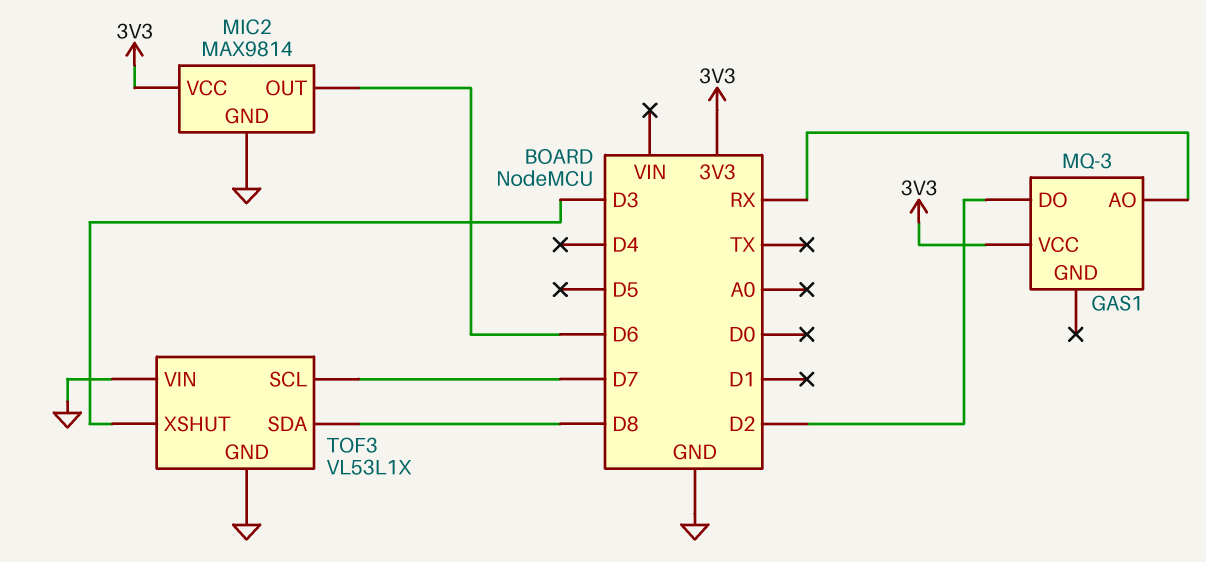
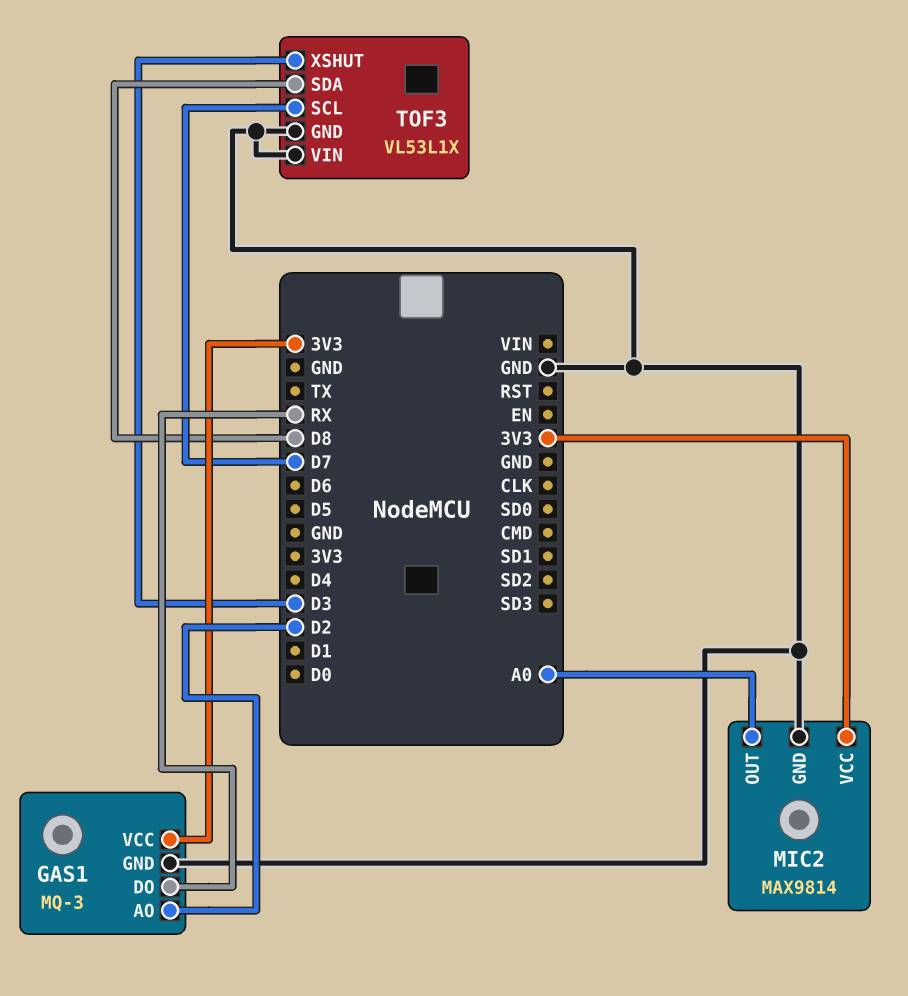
GAS1 pin AO: RX -> D2
GAS1 pin DO: D2 -> RX
GAS1 pin GND: none -> GND
MIC2 pin OUT: D6 -> A0

